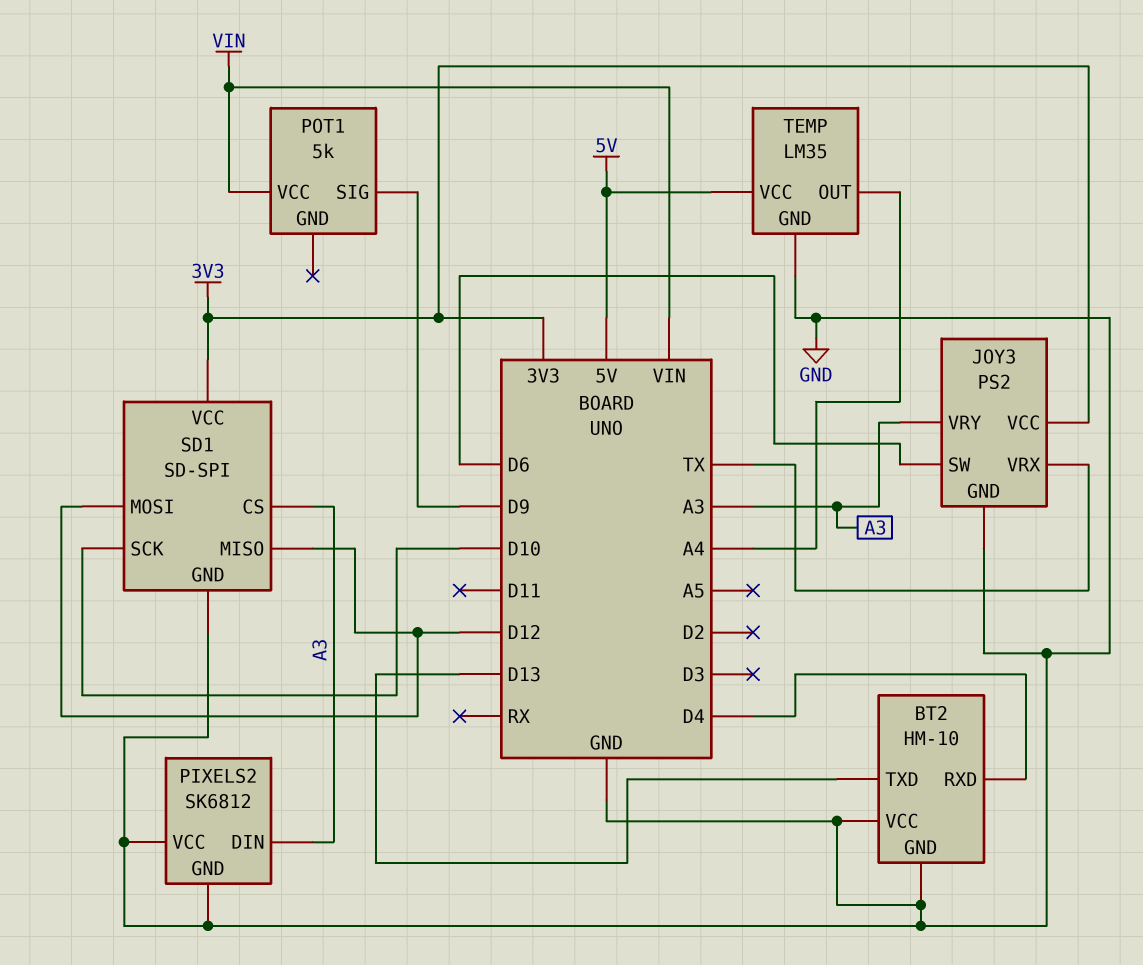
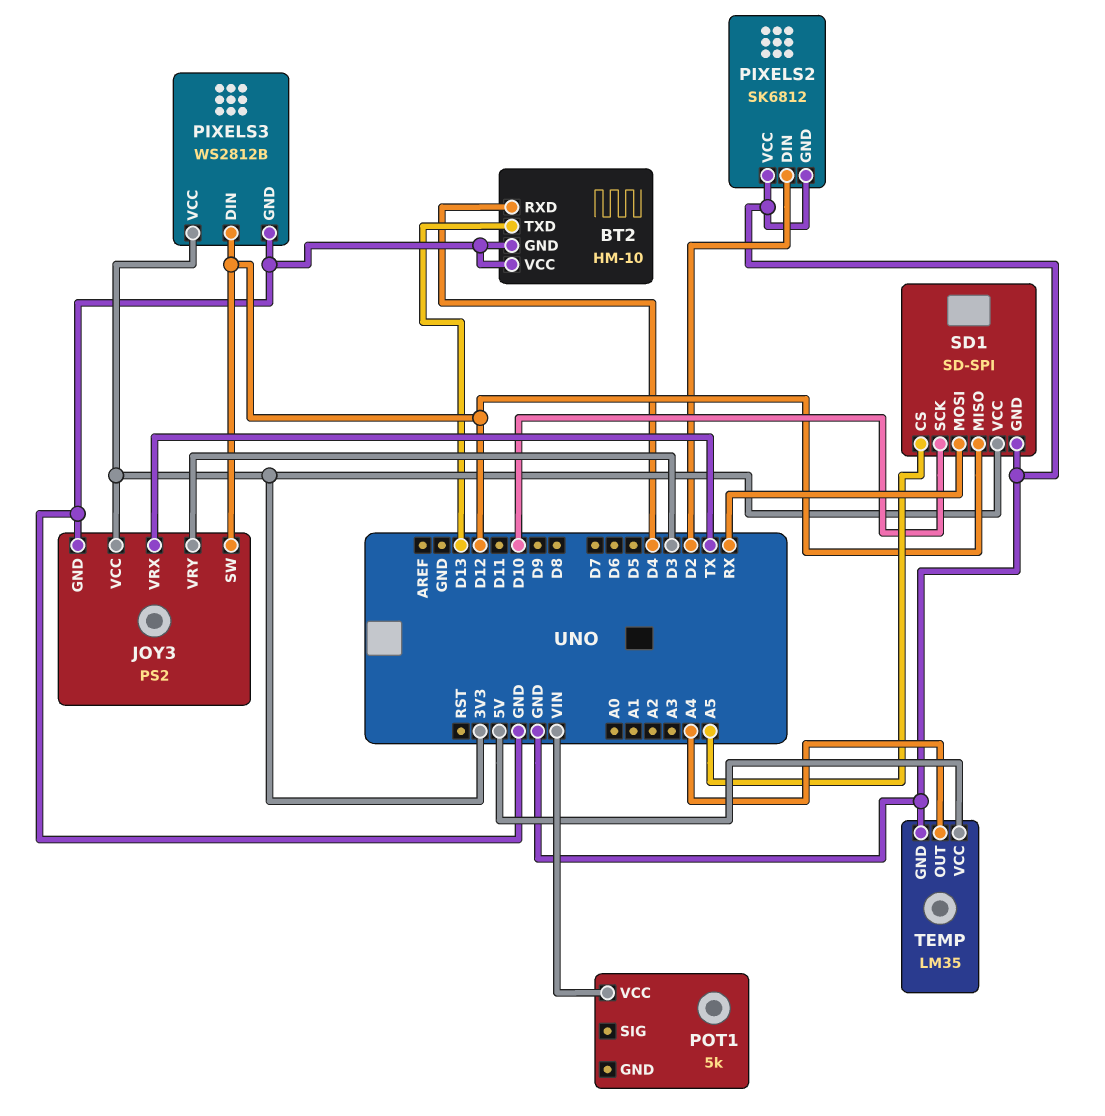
JOY3 pin SW: D6 -> D12
JOY3 pin VRY: A3 -> D3
PIXELS2 pin DIN: A3 -> D2
PIXELS3: none -> WS2812B
PIXELS3 pin DIN: none -> D12
PIXELS3 pin GND: none -> GND
PIXELS3 pin VCC: none -> 3V3
POT1 pin SIG: D9 -> none
SD1 pin CS: A3 -> A5
SD1 pin MOSI: D12 -> RX

